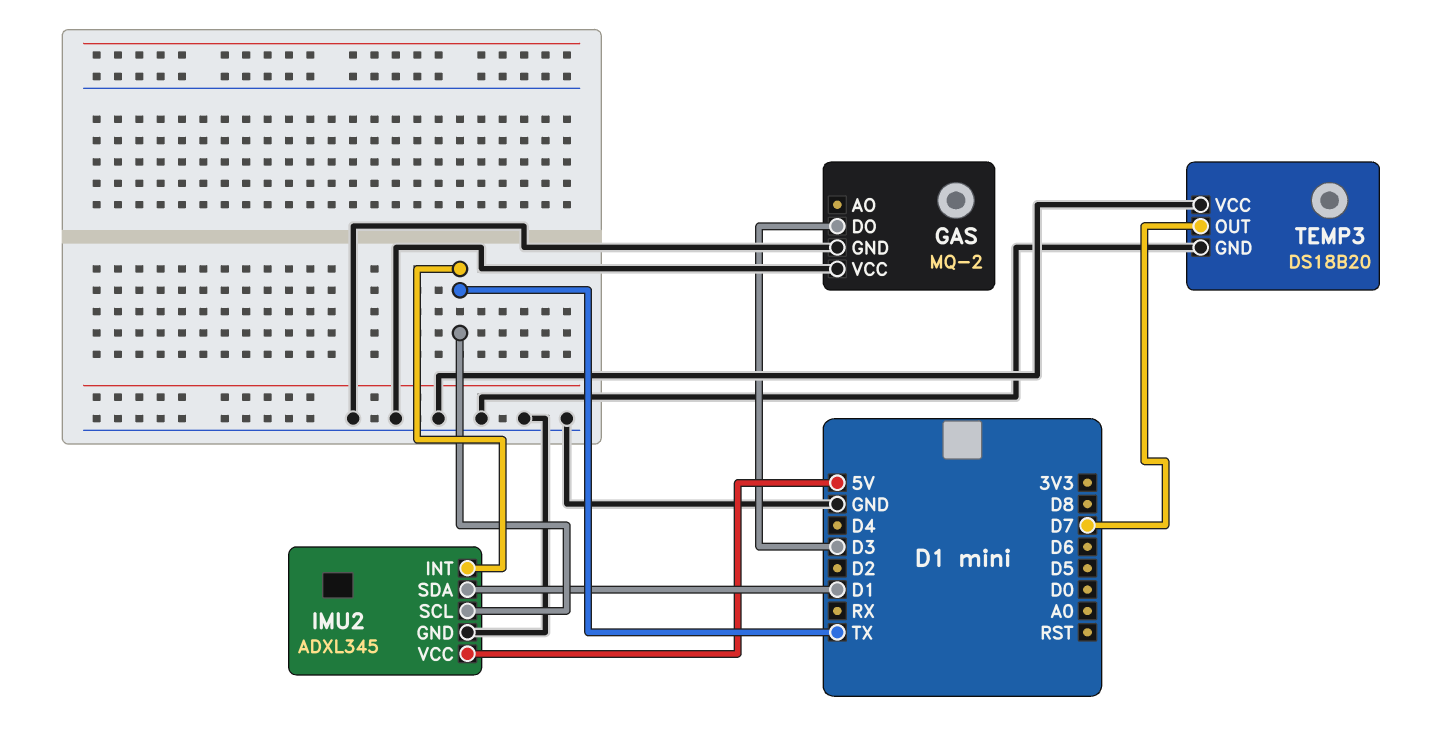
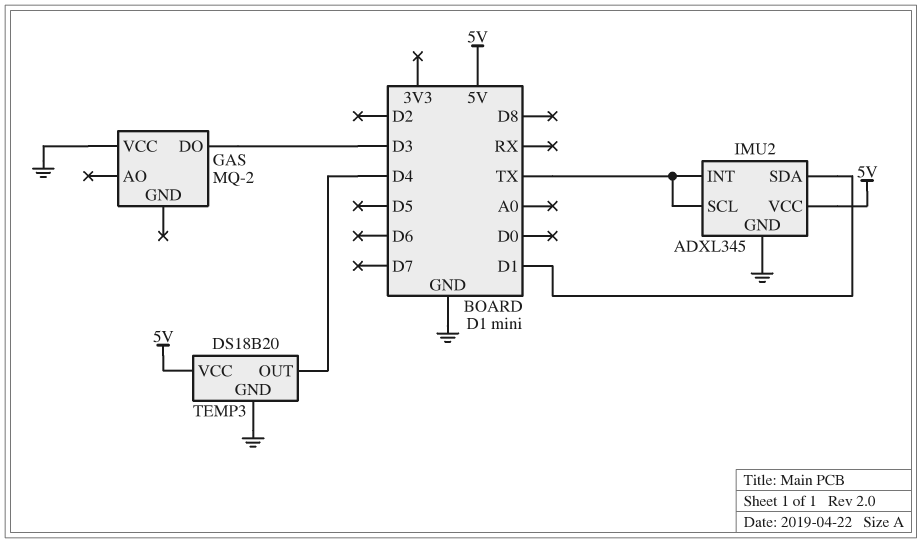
GAS pin GND: GND -> none
TEMP3 pin OUT: D7 -> D4
TEMP3 pin VCC: GND -> 5V

